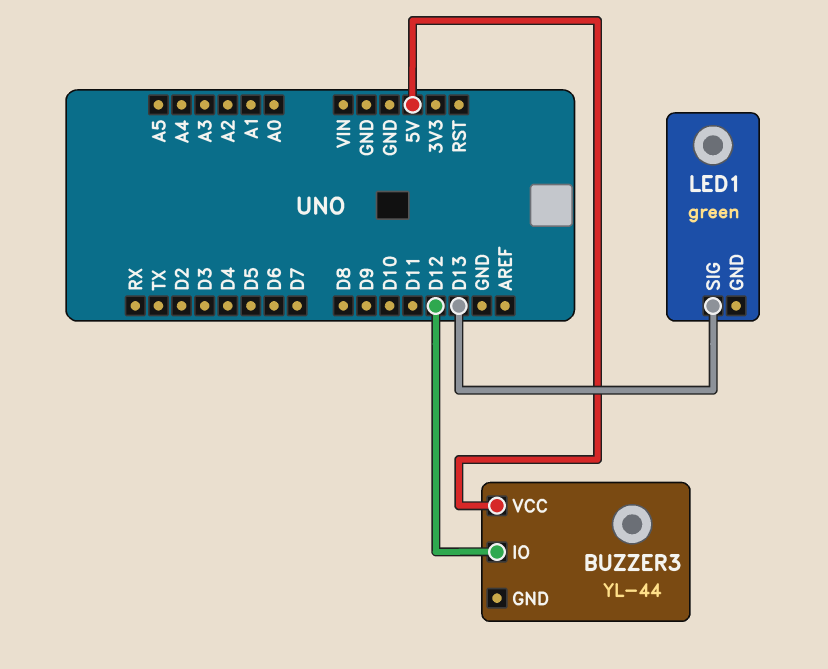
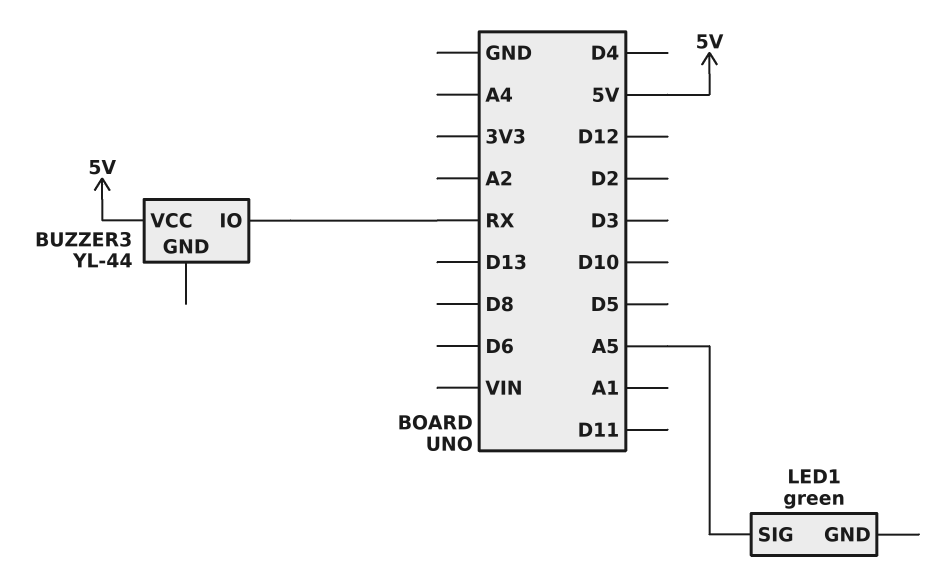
BUZZER3 pin IO: D12 -> RX
LED1 pin SIG: D13 -> A5

